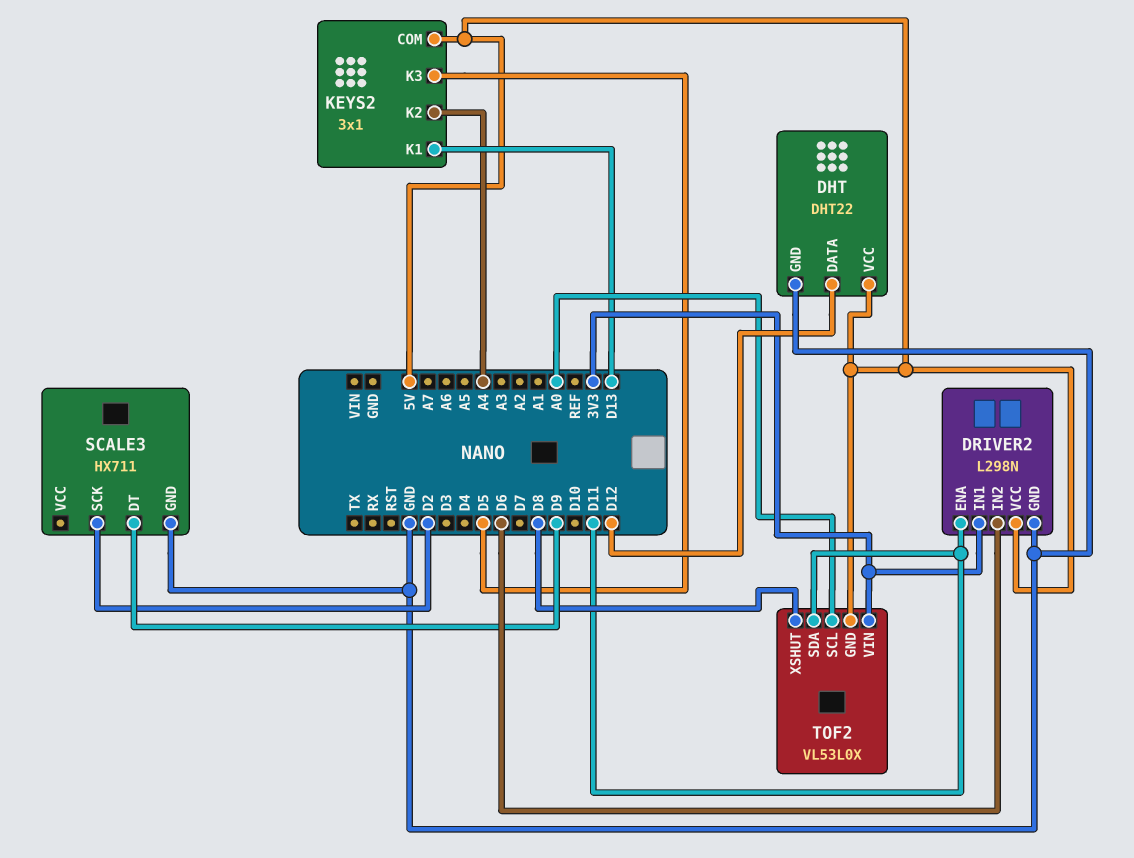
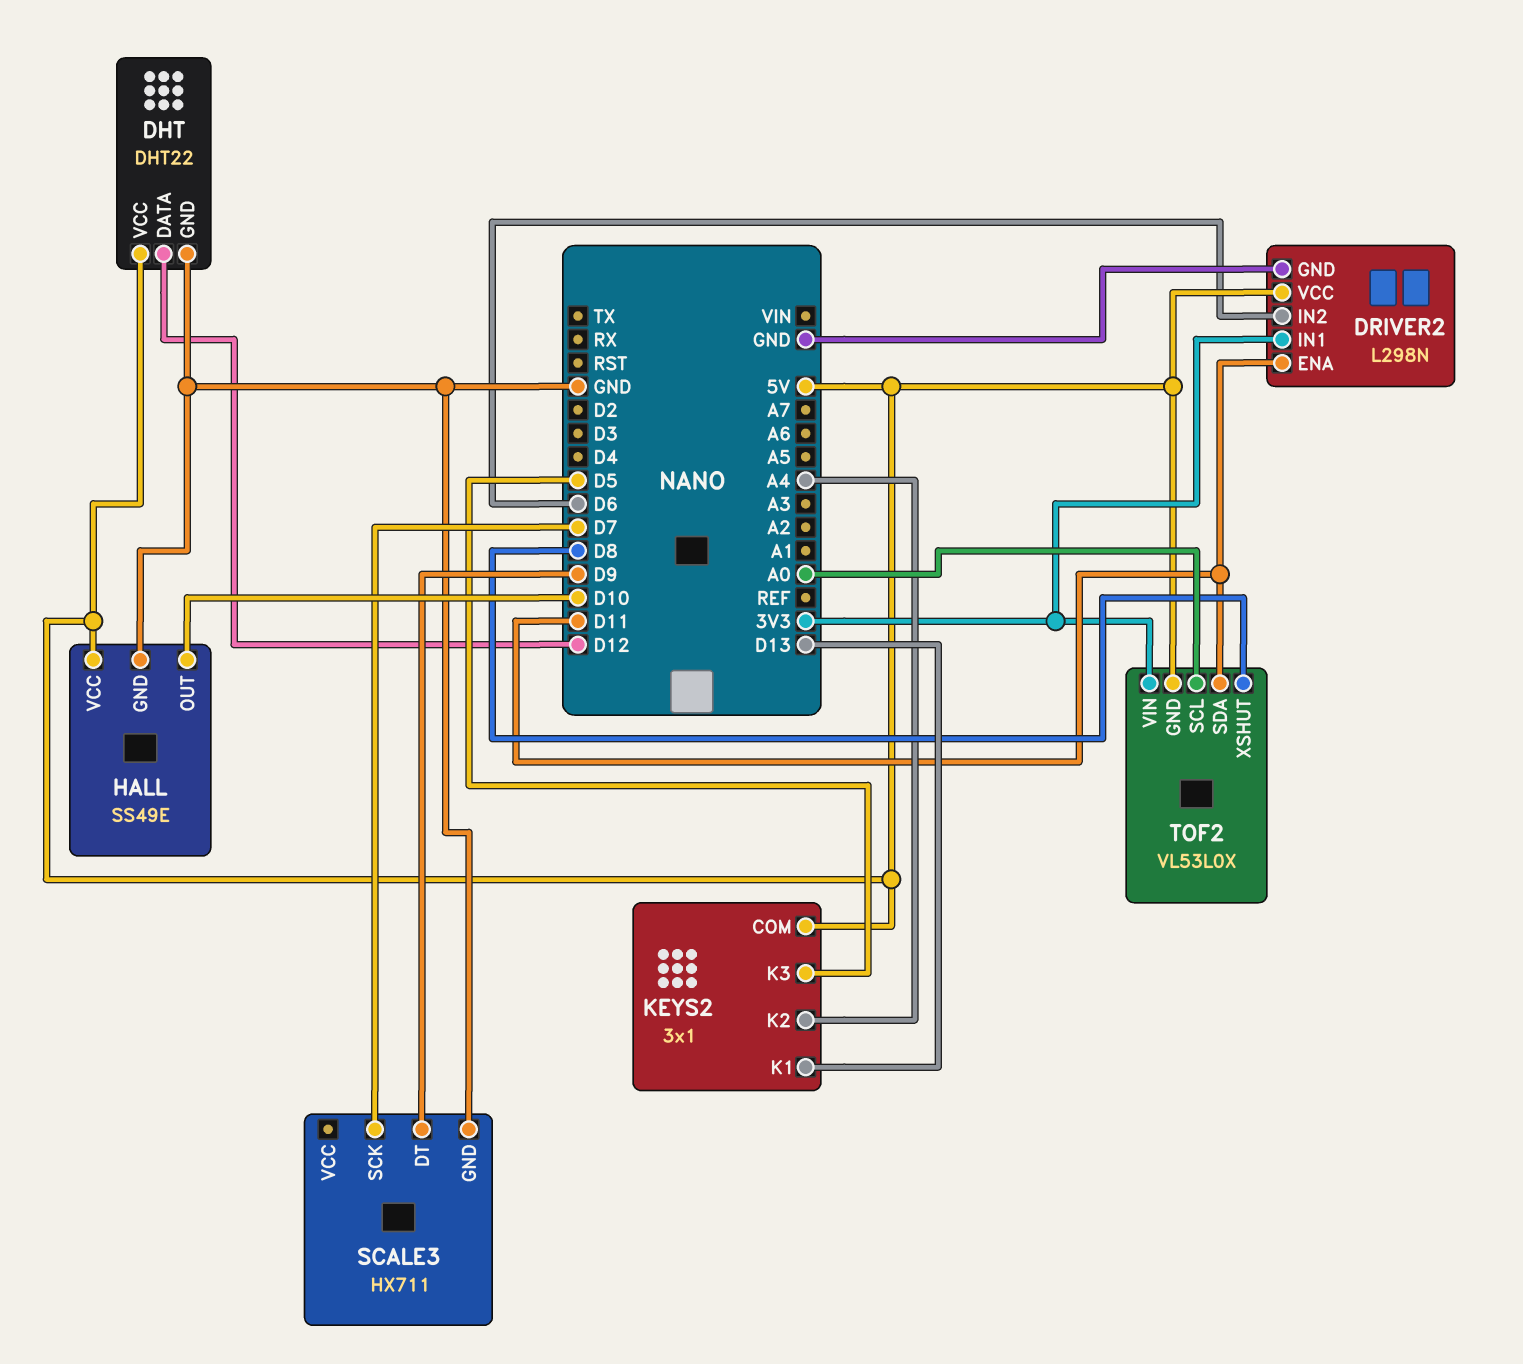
HALL: none -> SS49E
HALL pin GND: none -> GND
HALL pin OUT: none -> D10
HALL pin VCC: none -> 5V
SCALE3 pin SCK: D2 -> D7

